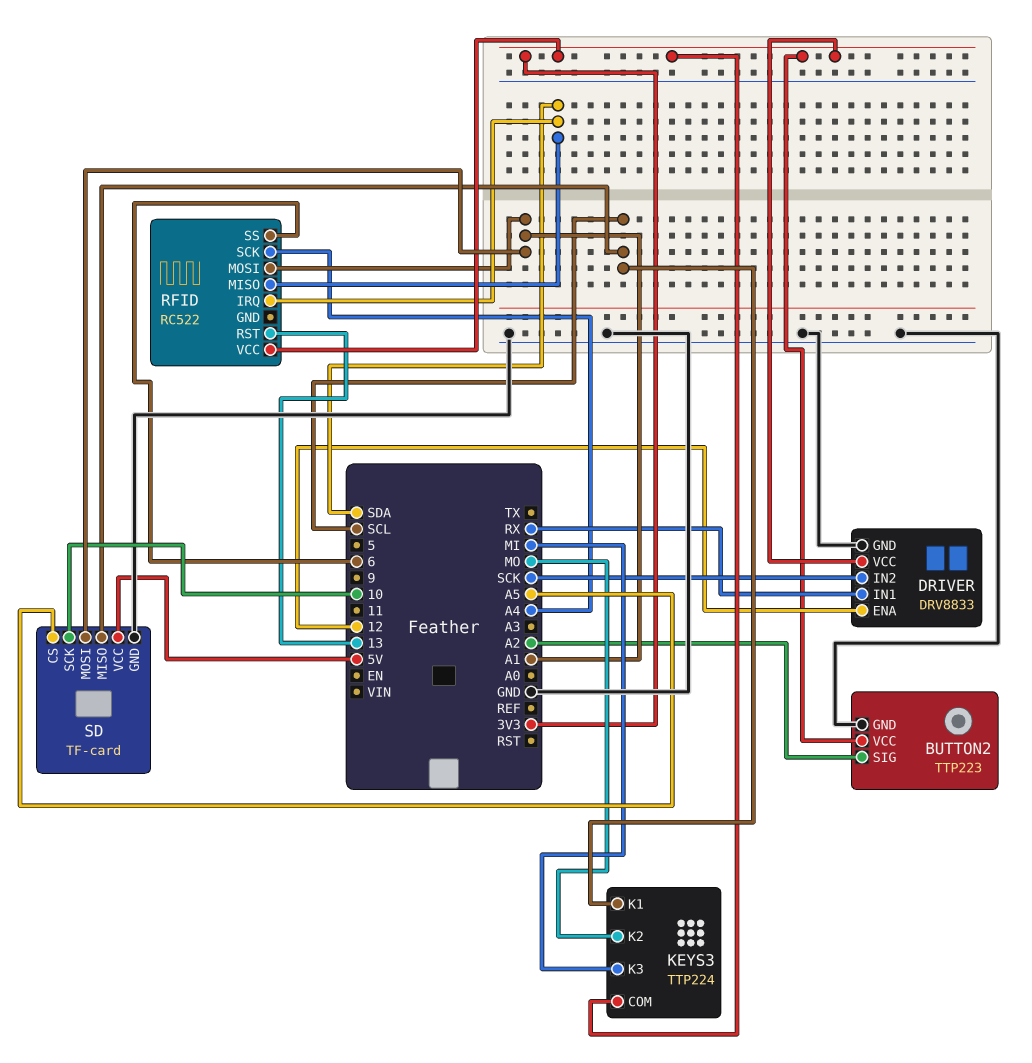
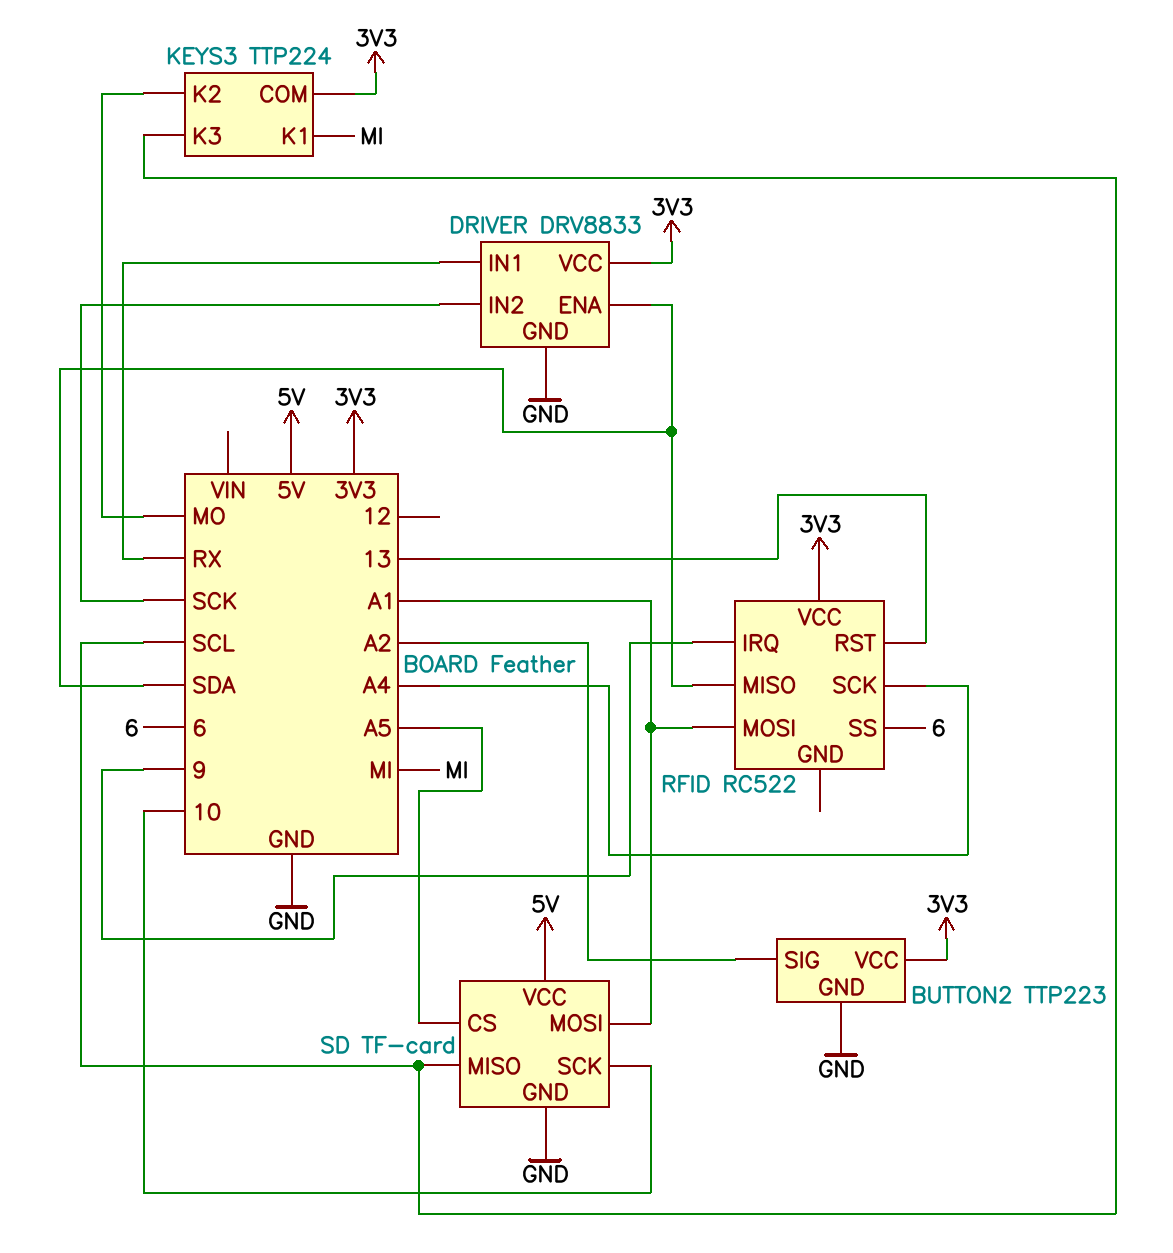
DRIVER pin ENA: 12 -> SDA
KEYS3 pin K1: SCL -> MI
KEYS3 pin K3: MI -> SCL
RFID pin IRQ: SDA -> 9

